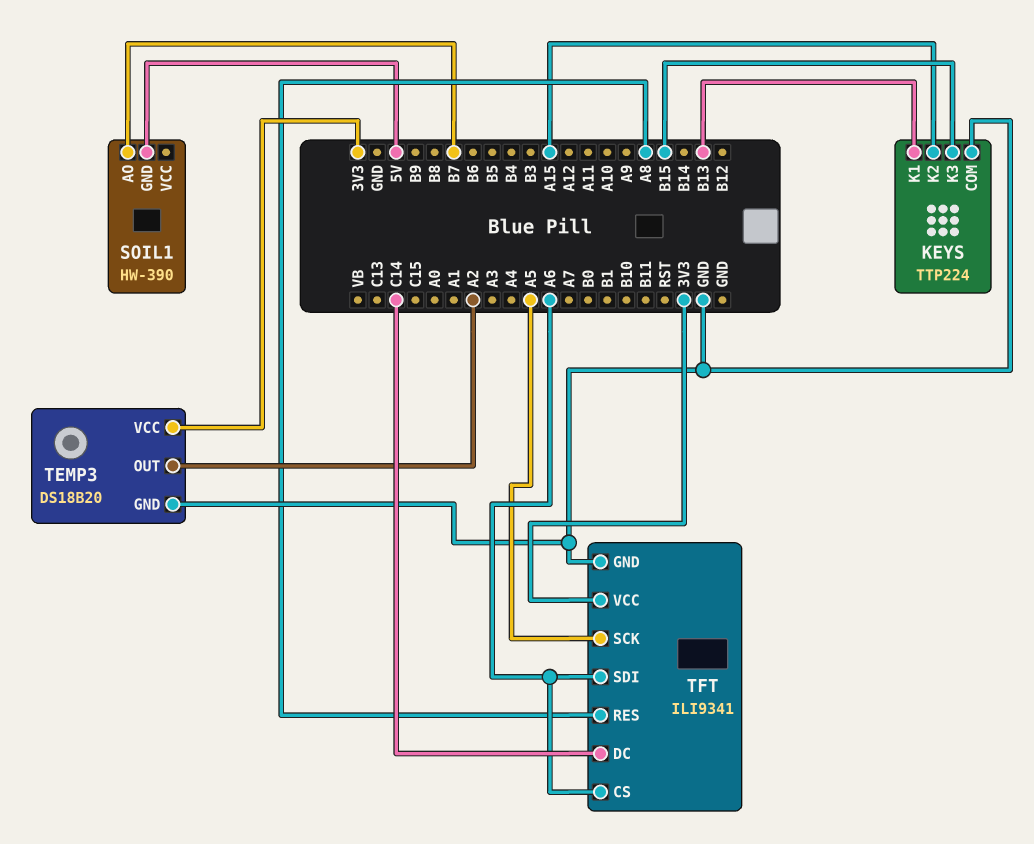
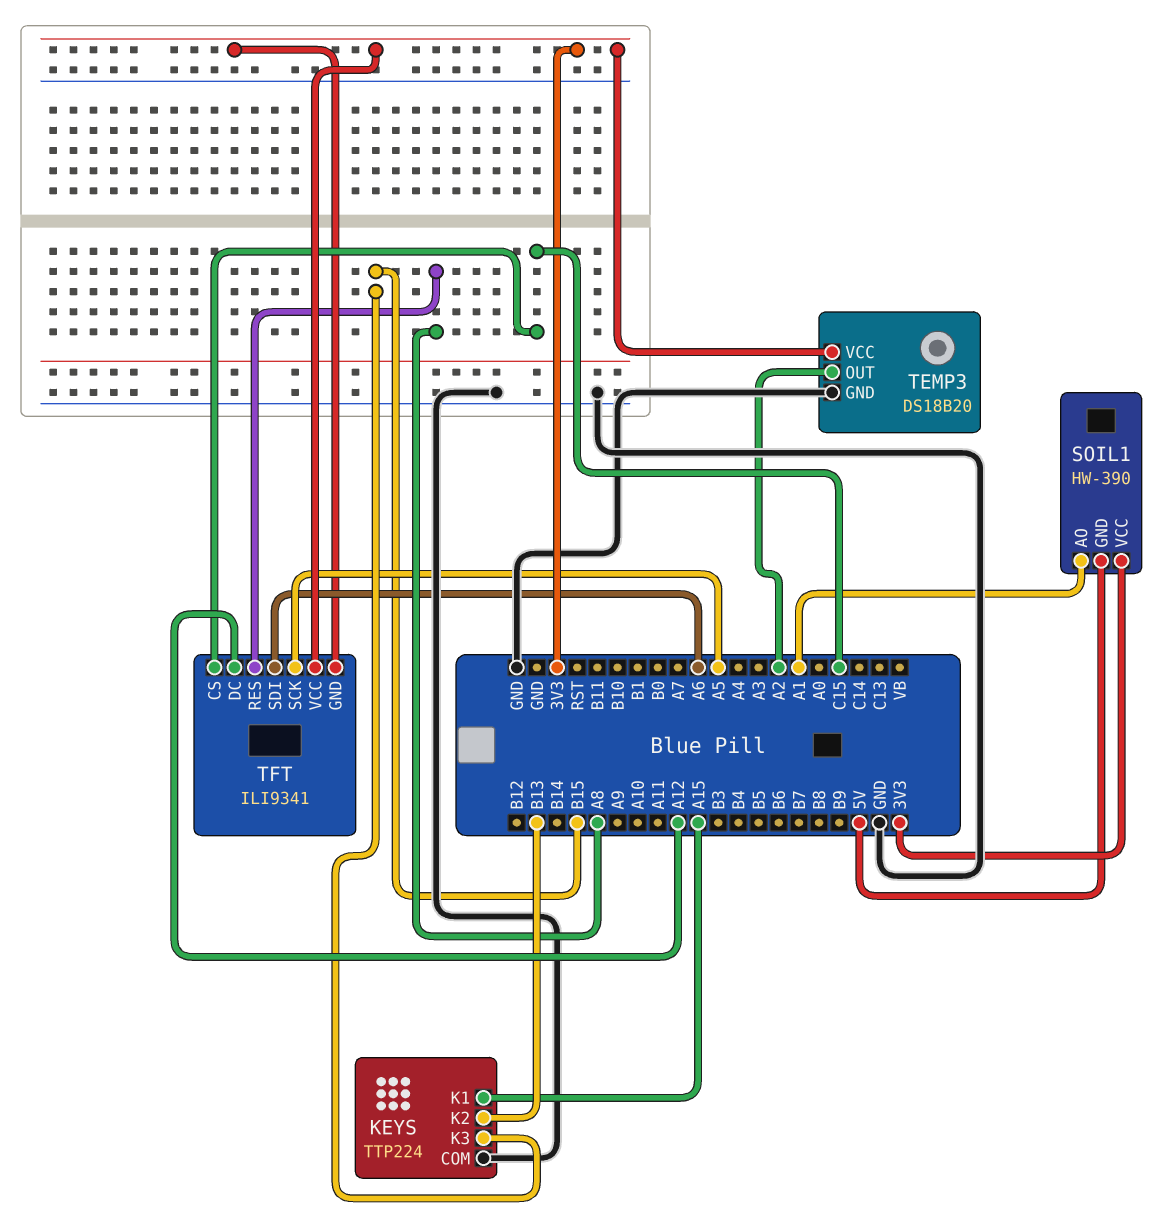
KEYS pin K1: B13 -> A15
KEYS pin K2: A15 -> B13
SOIL1 pin AO: B7 -> A1
SOIL1 pin VCC: none -> 3V3
TFT pin CS: A6 -> C15
TFT pin DC: C14 -> A12
TFT pin GND: GND -> 3V3

